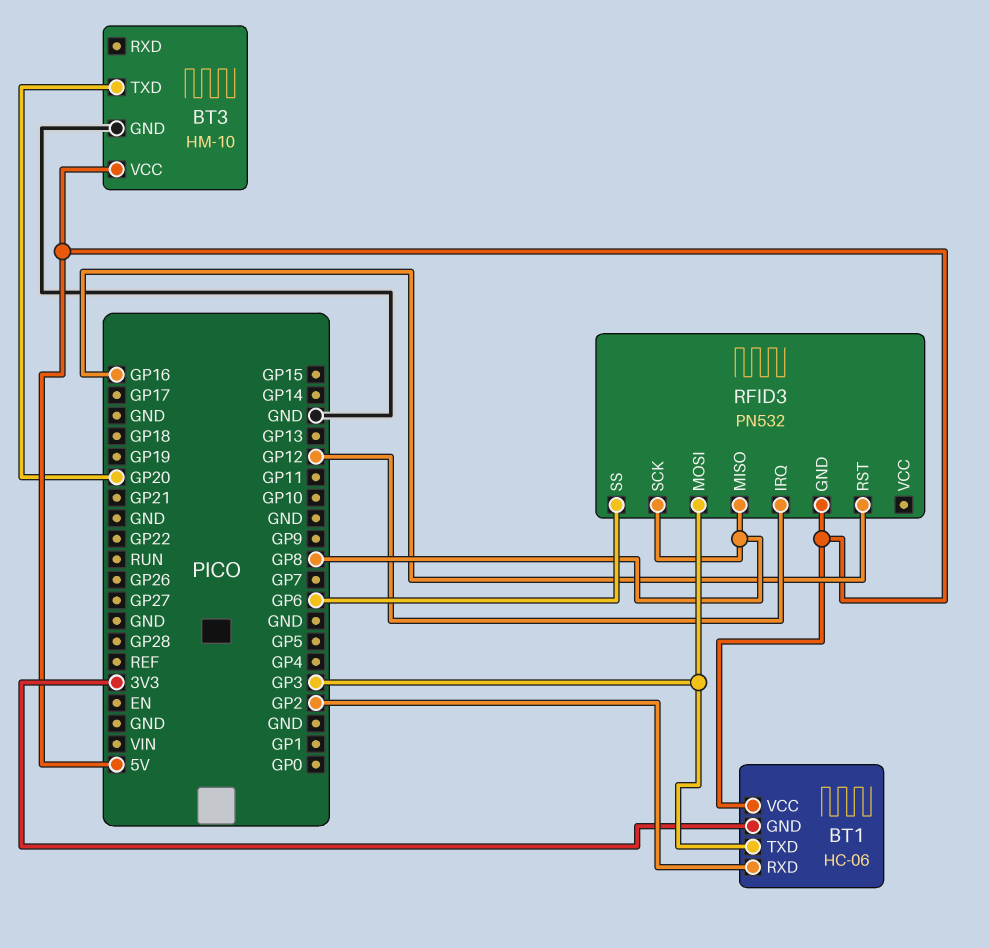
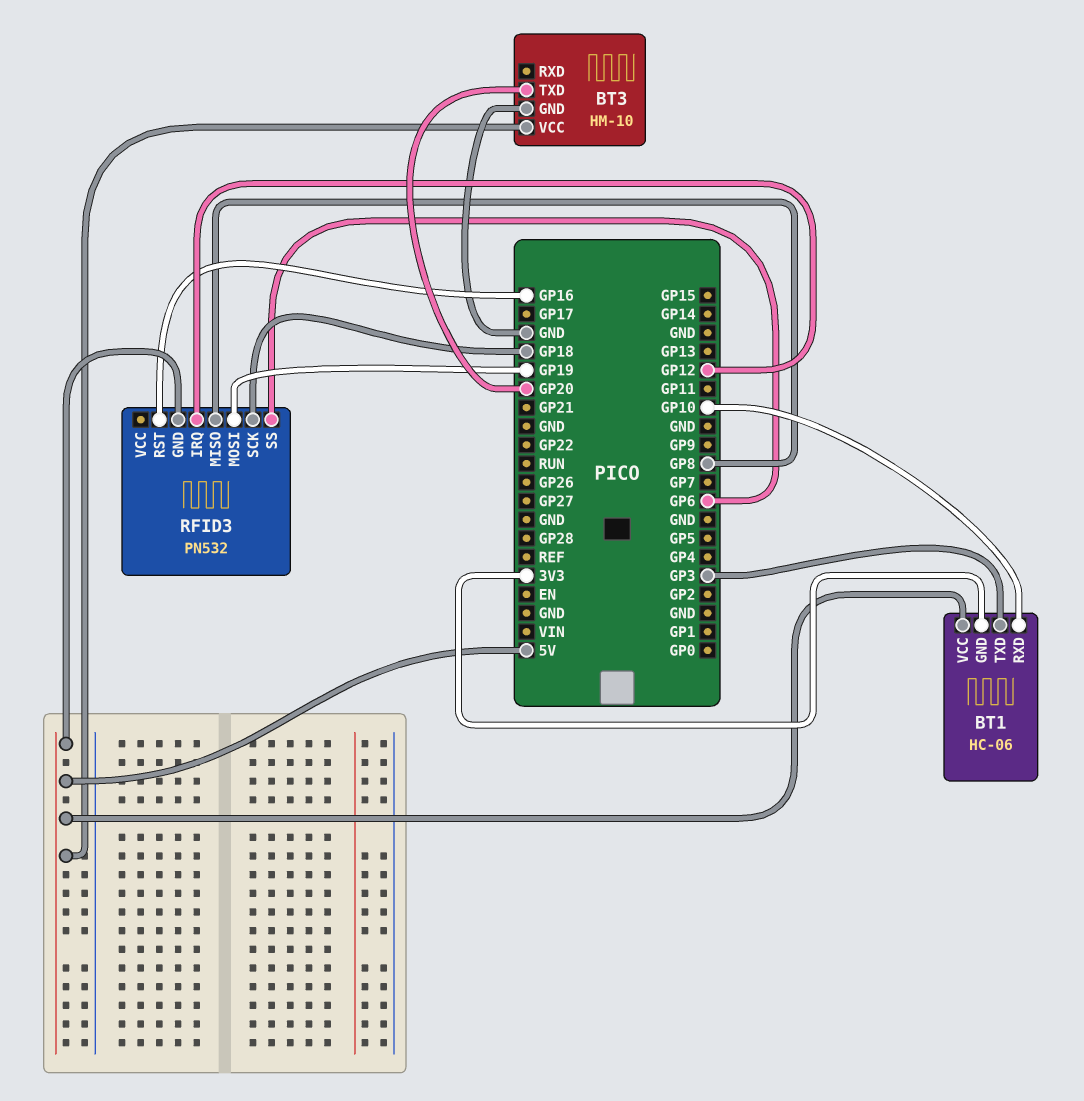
BT1 pin RXD: GP2 -> GP10
RFID3 pin MOSI: GP3 -> GP19
RFID3 pin SCK: GP8 -> GP18

